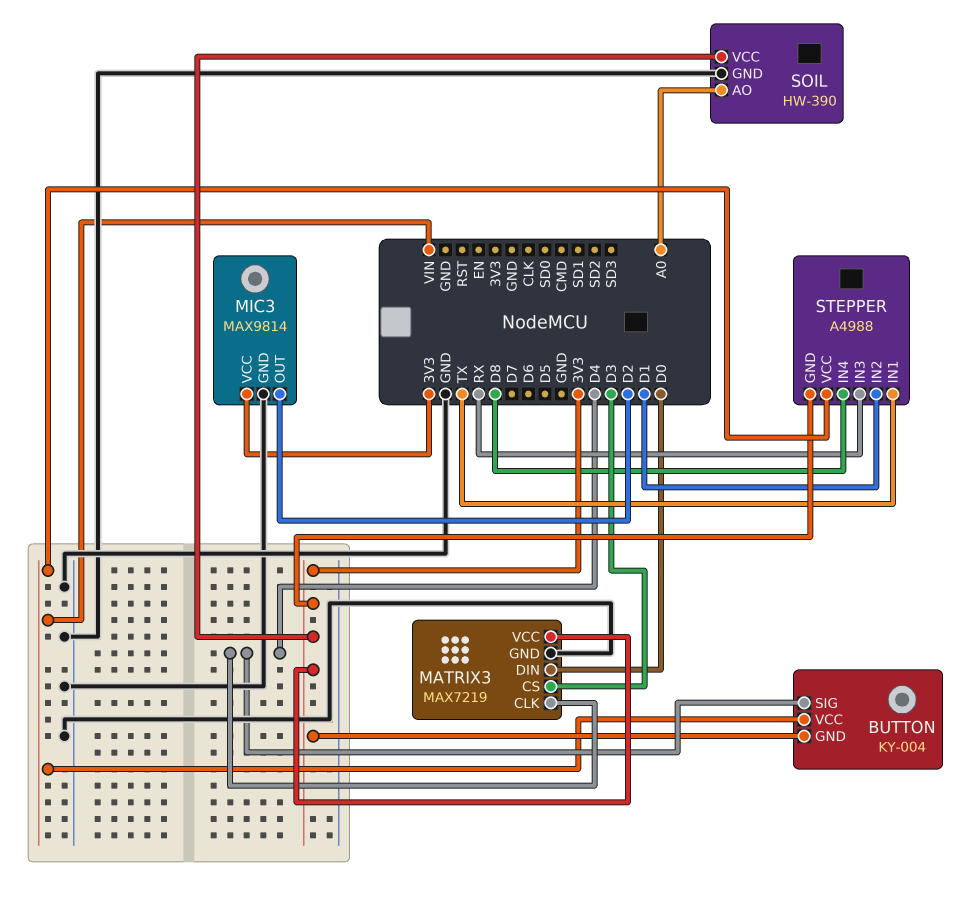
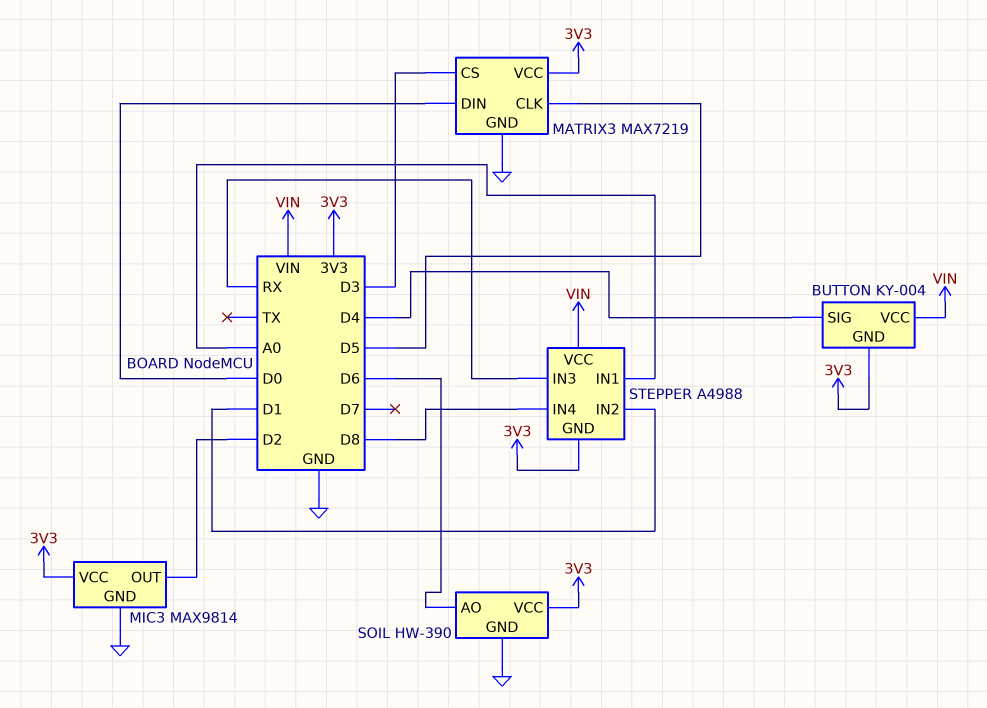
MATRIX3 pin CLK: D4 -> D5
SOIL pin AO: A0 -> D6
STEPPER pin IN1: TX -> A0

